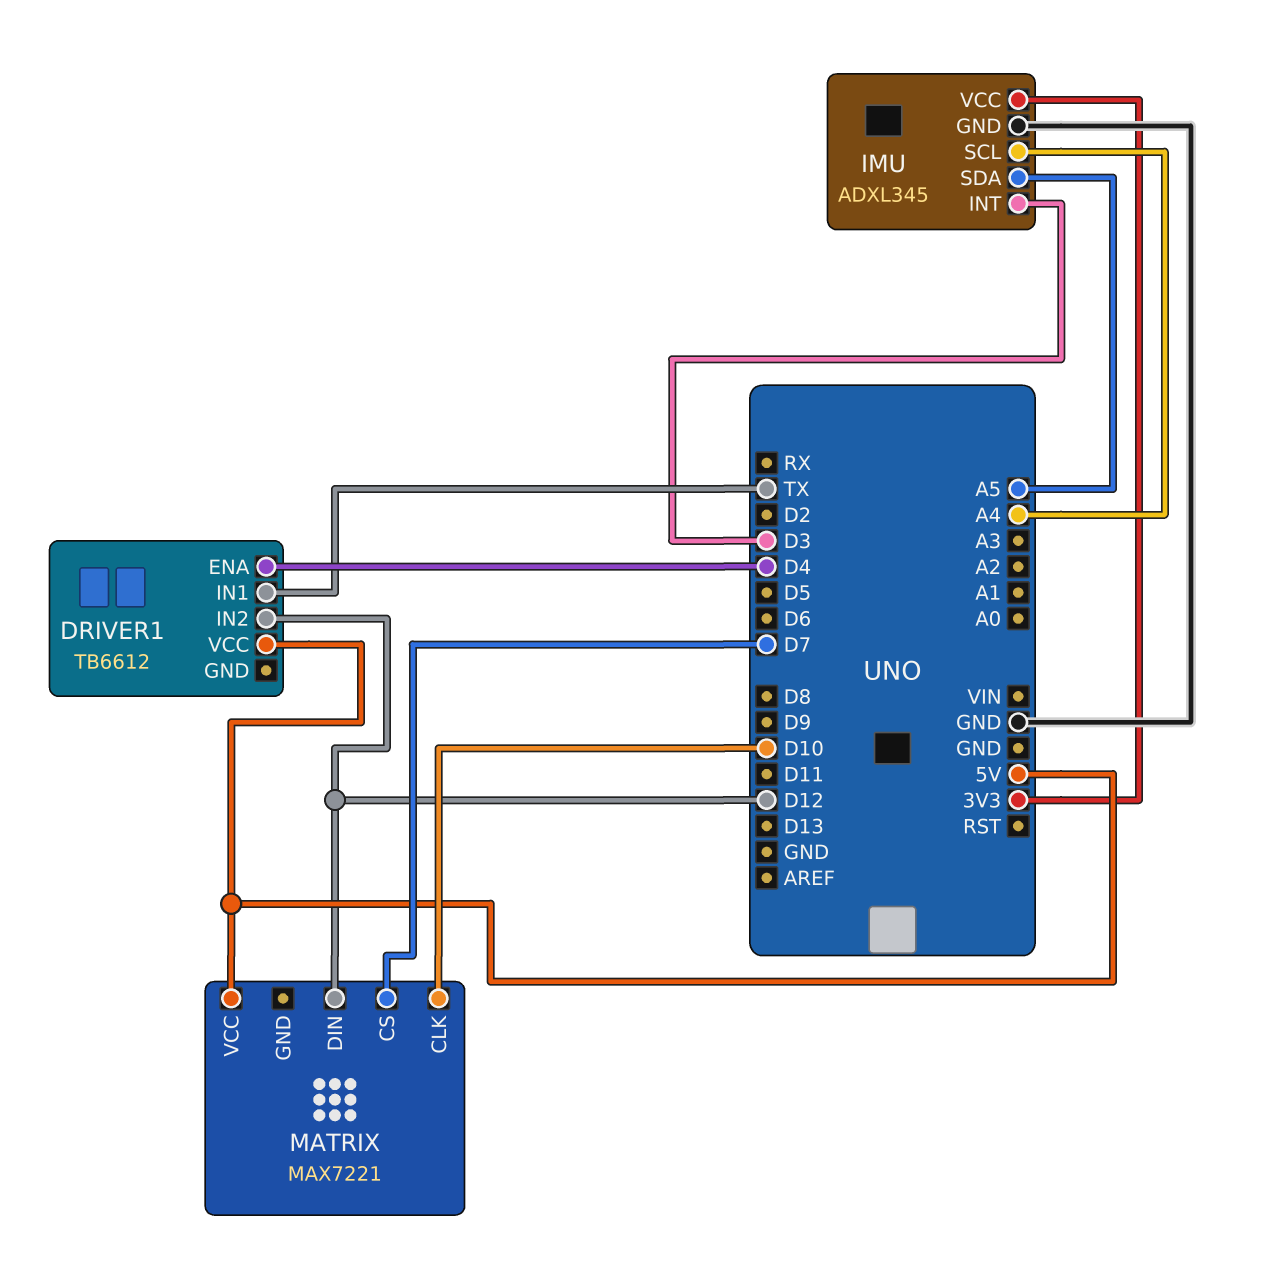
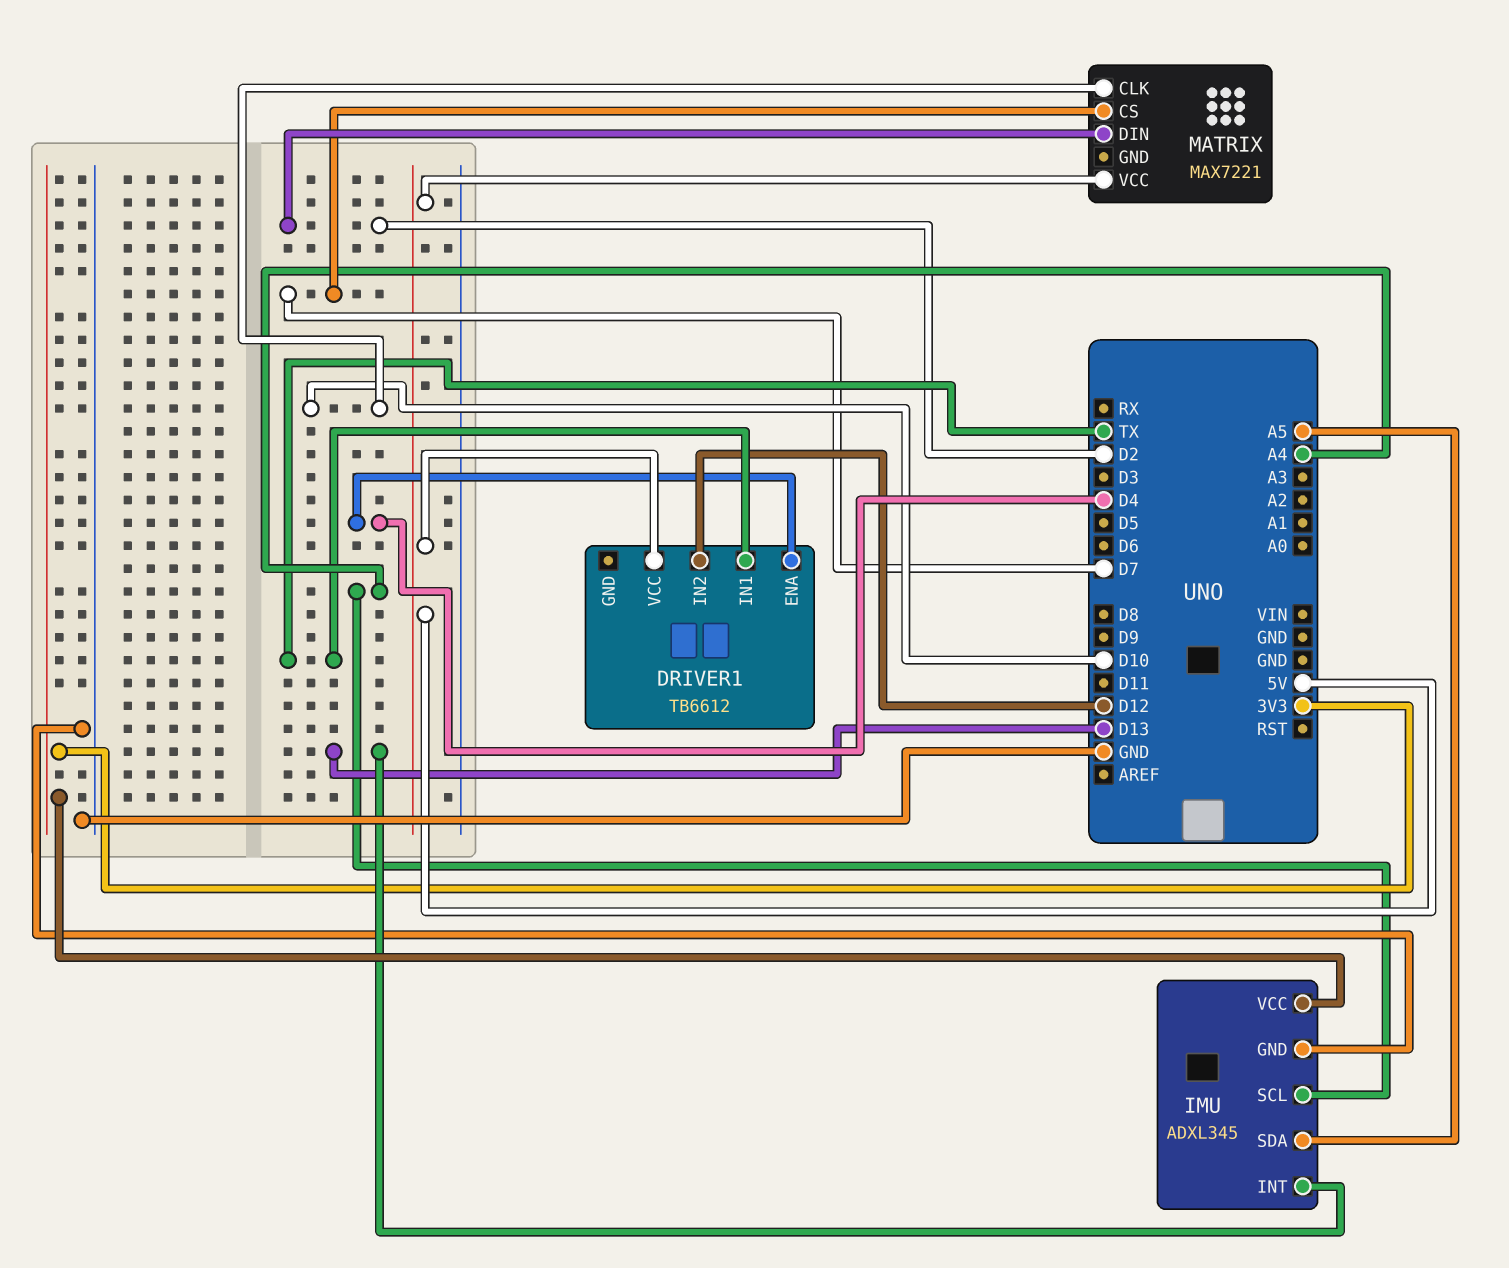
IMU pin INT: D3 -> D13
MATRIX pin DIN: D12 -> D2

